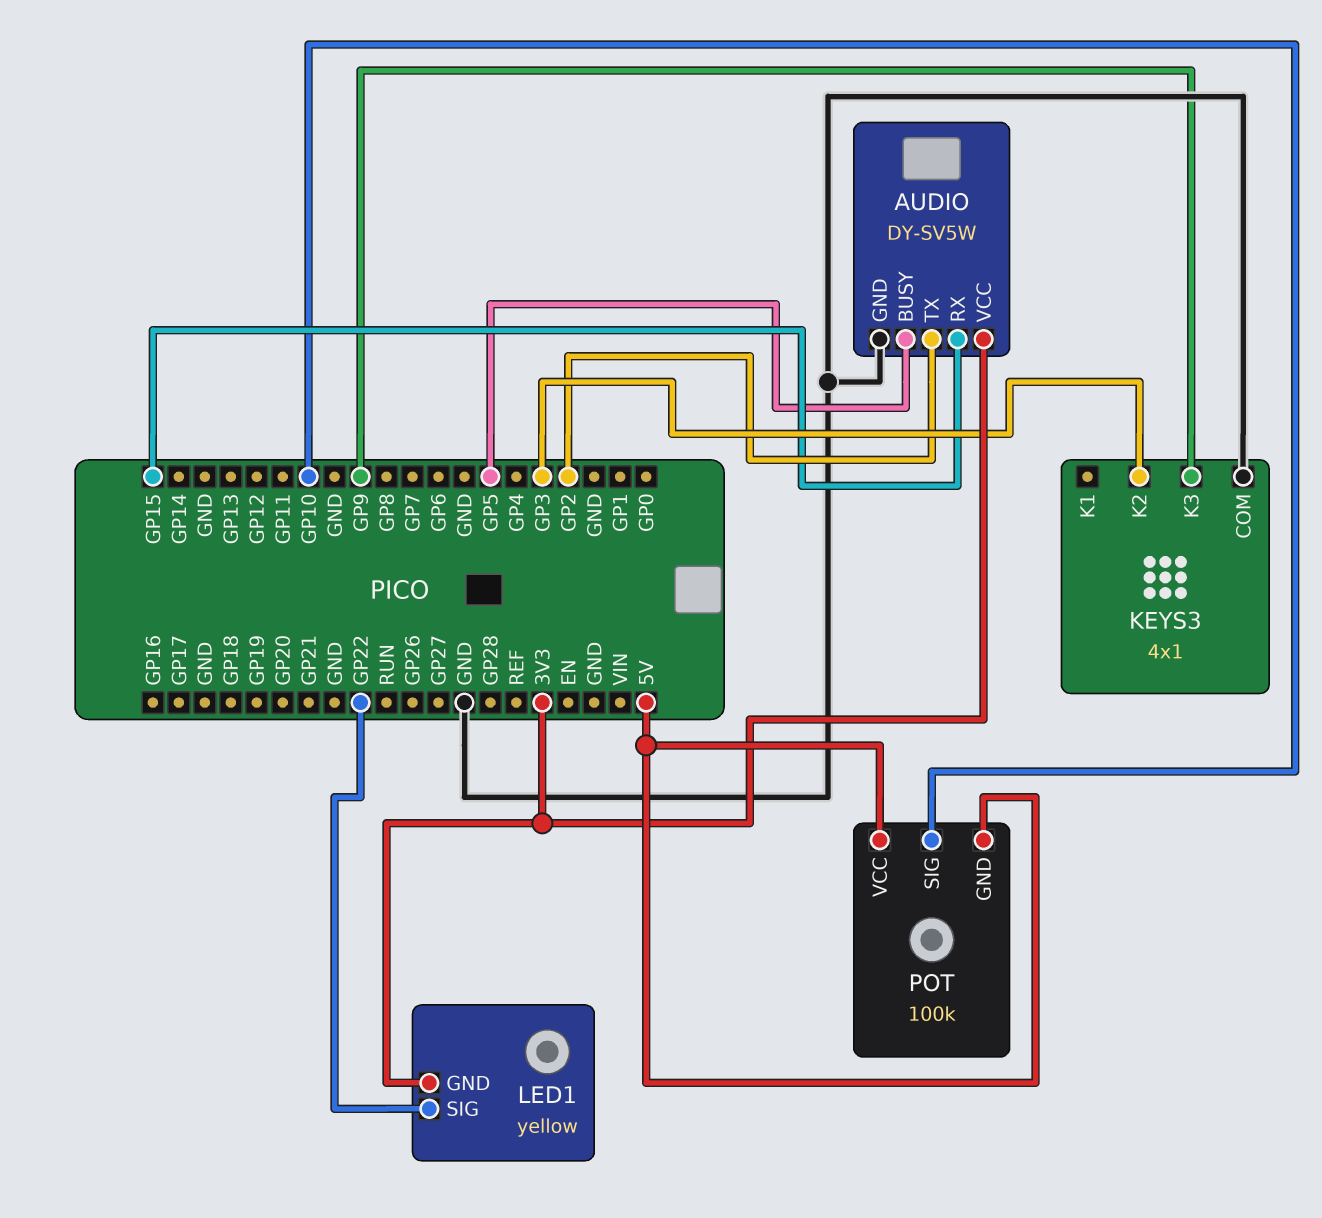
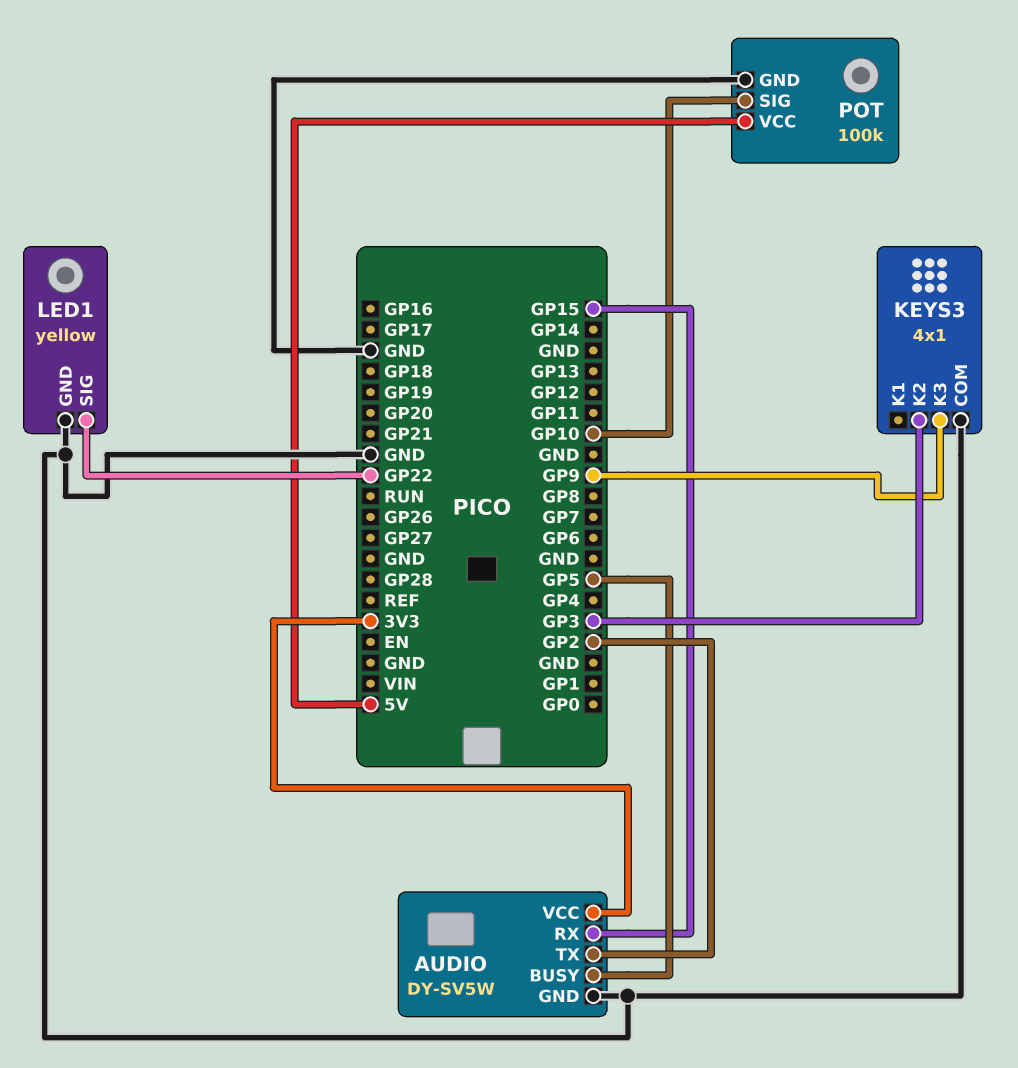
LED1 pin GND: 3V3 -> GND
POT pin GND: 5V -> GND

